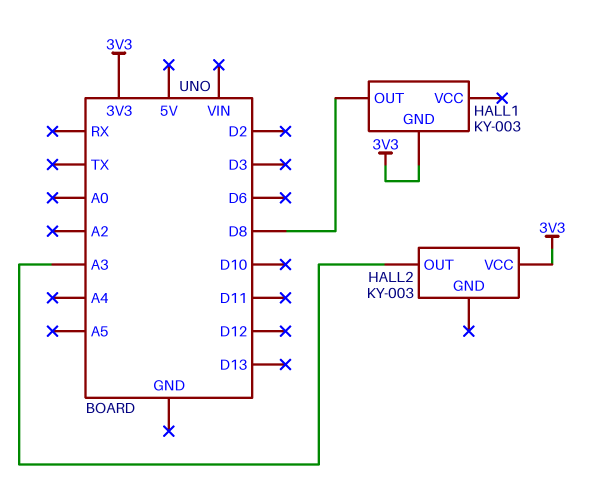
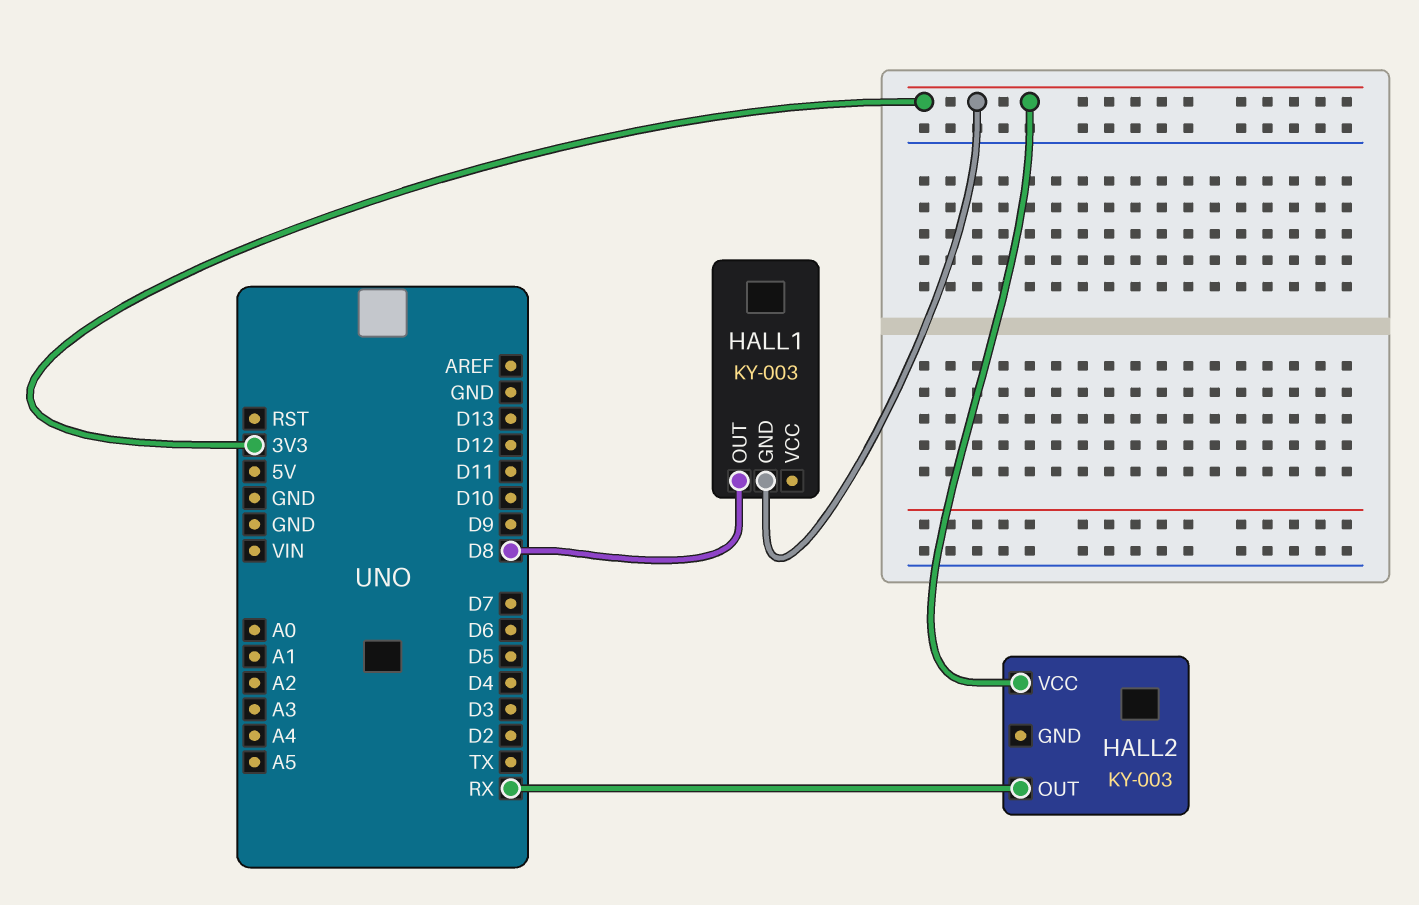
HALL2 pin OUT: A3 -> RX

